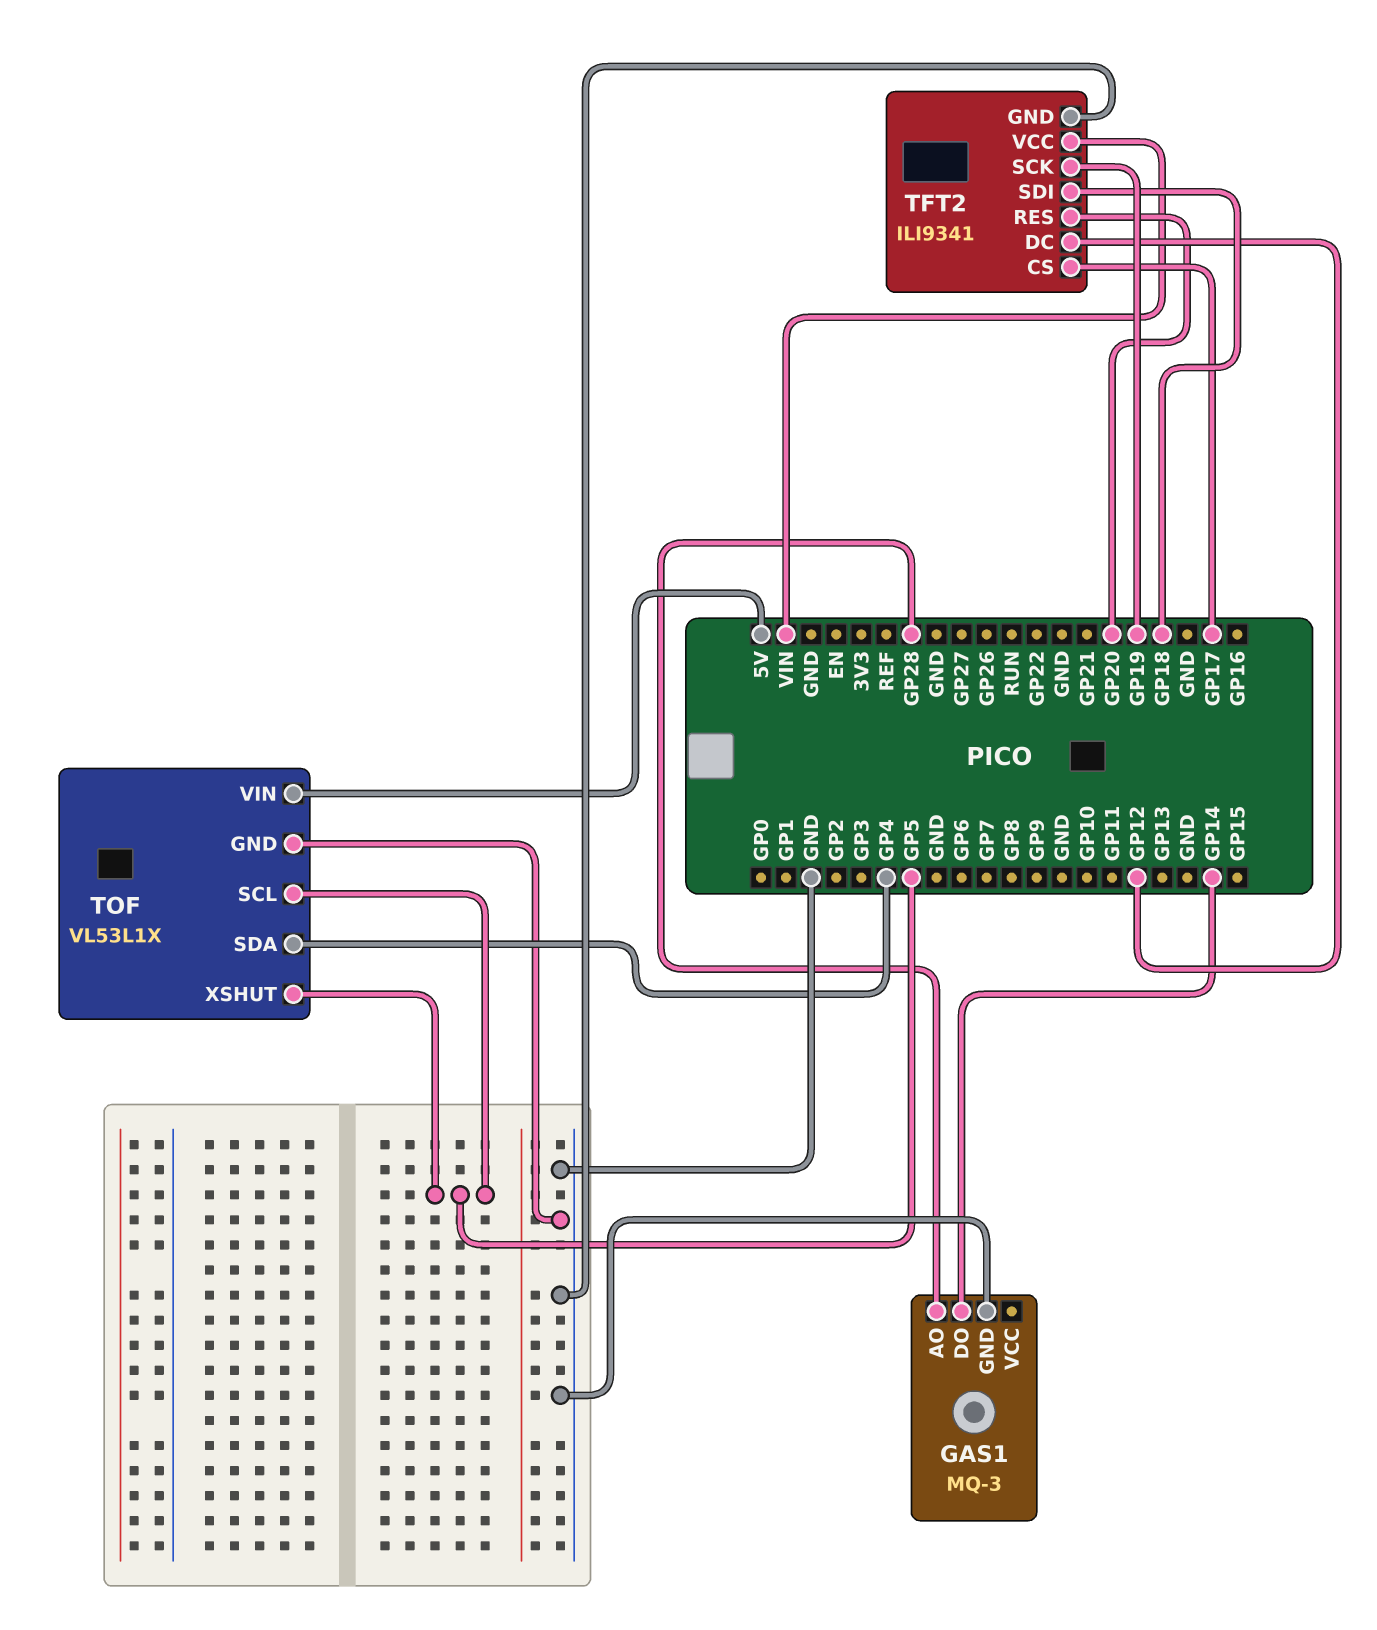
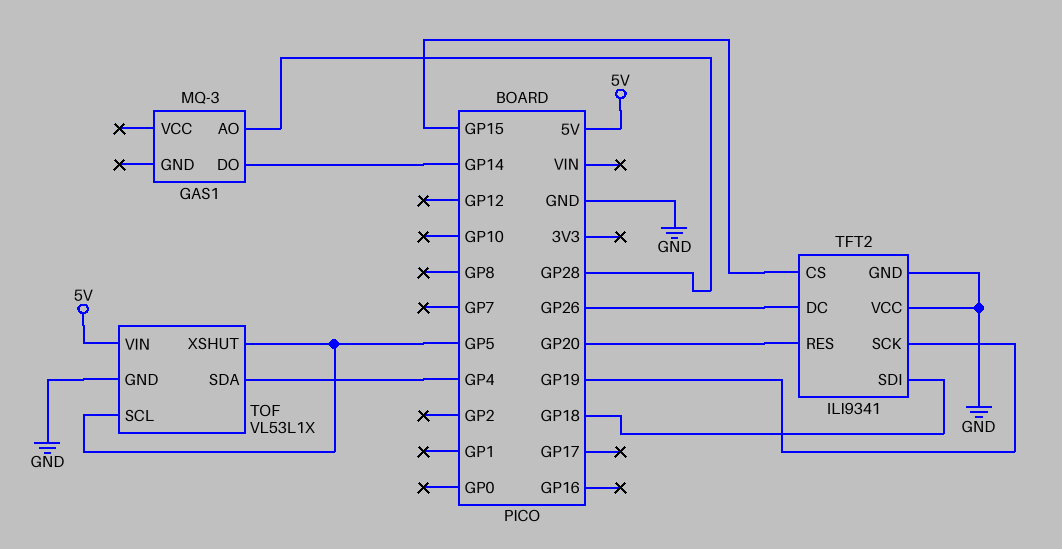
GAS1 pin GND: GND -> none
TFT2 pin CS: GP17 -> GP15
TFT2 pin DC: GP12 -> GP26
TFT2 pin VCC: VIN -> GND

